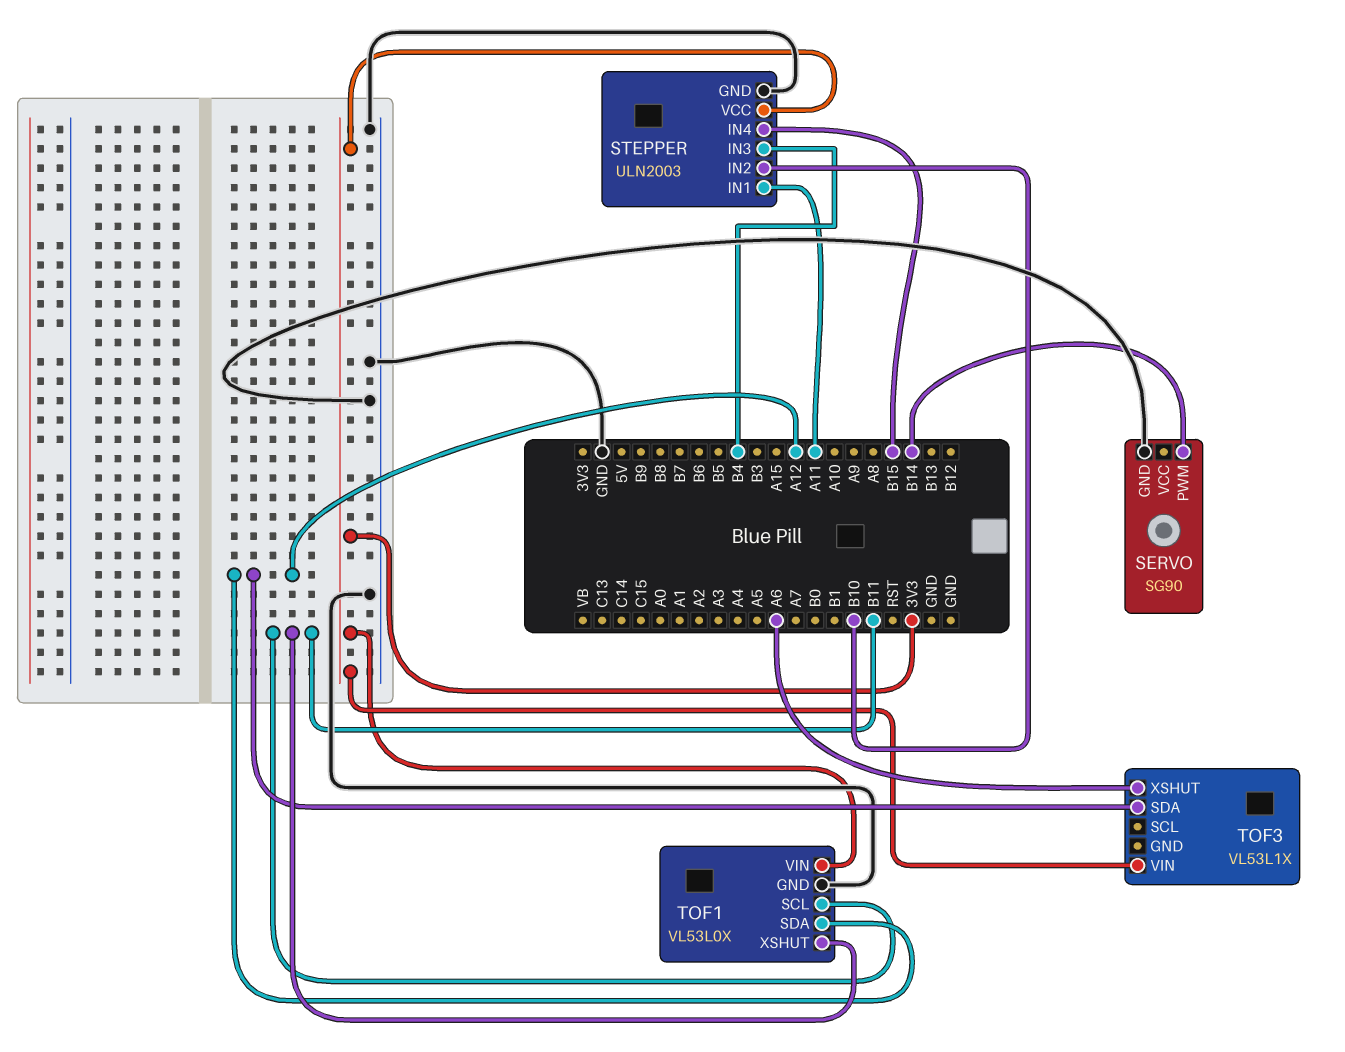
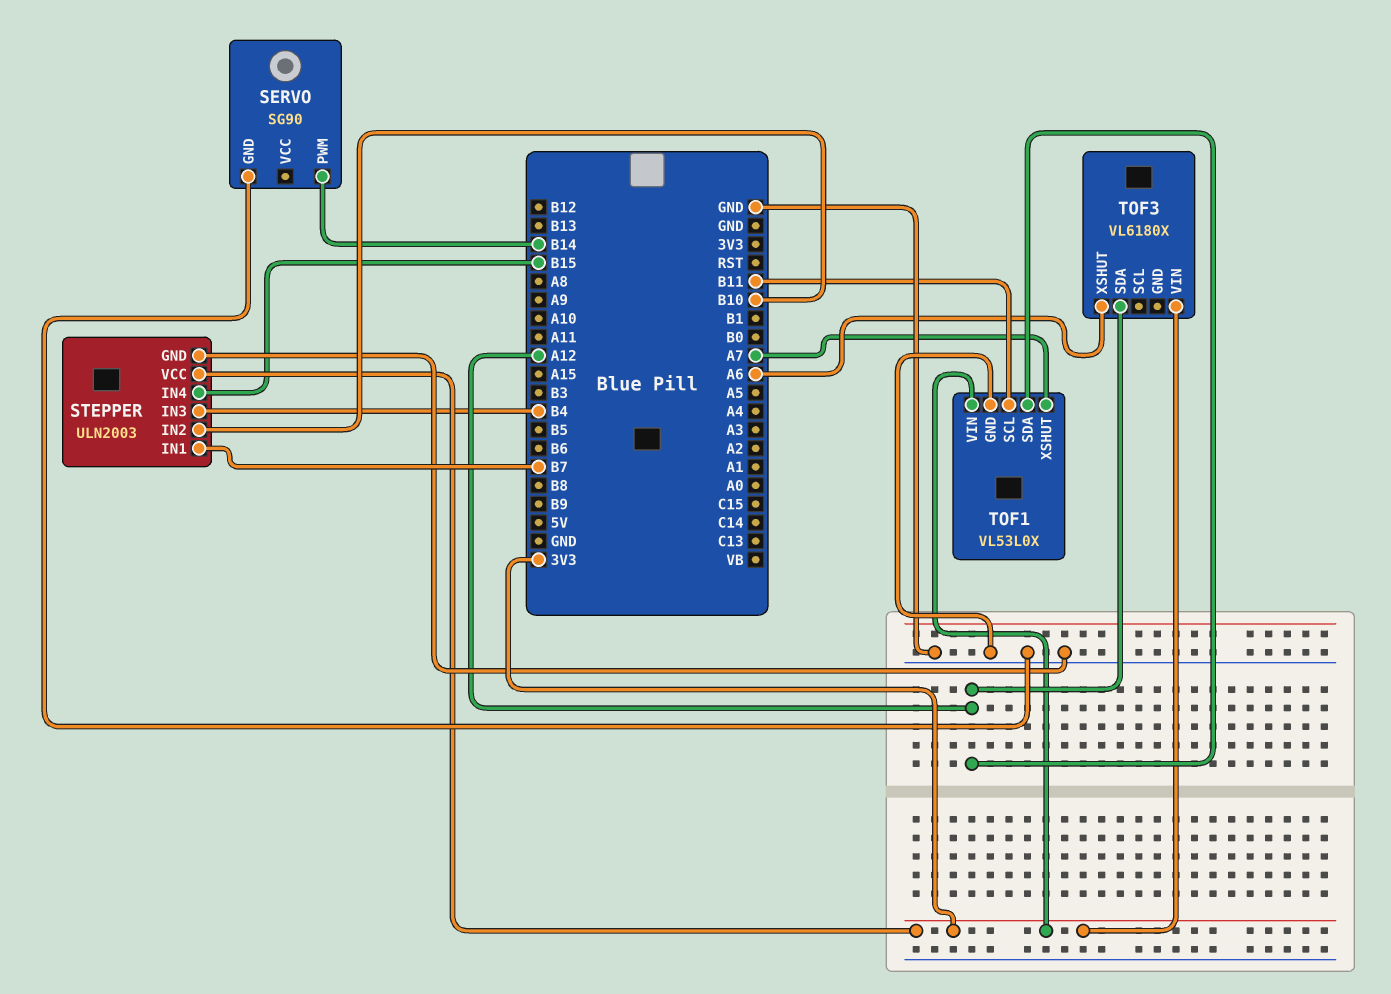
STEPPER pin IN1: A11 -> B7
TOF1 pin XSHUT: B11 -> A7
TOF3: VL53L1X -> VL6180X

